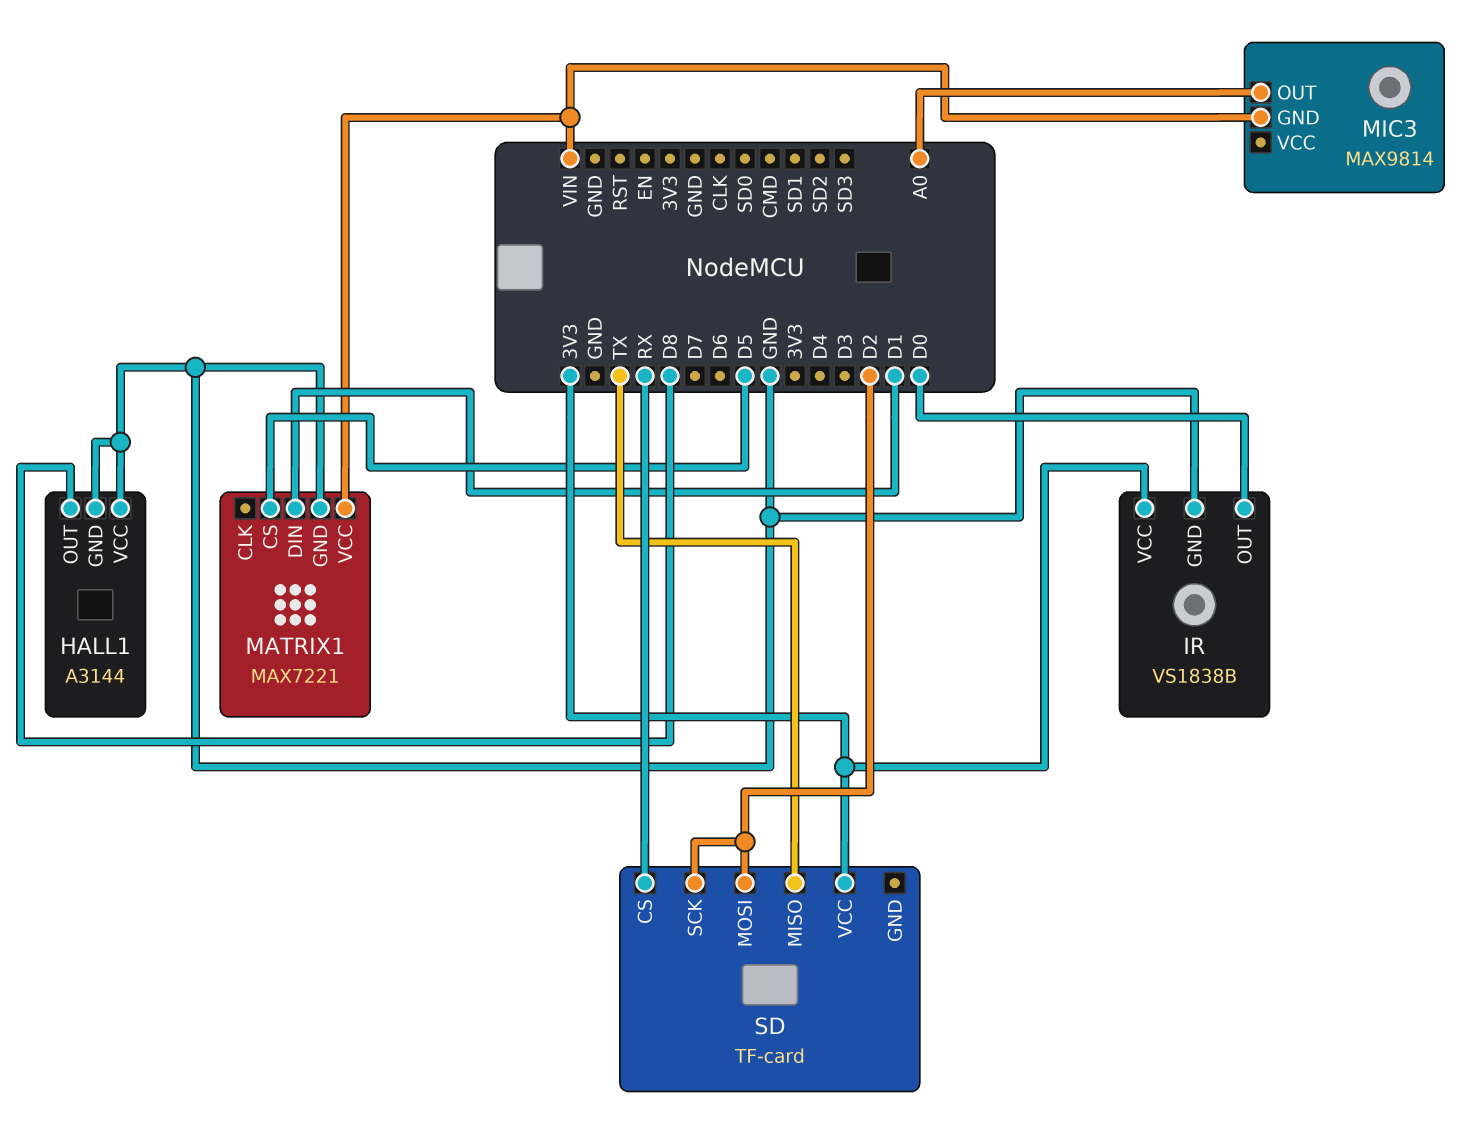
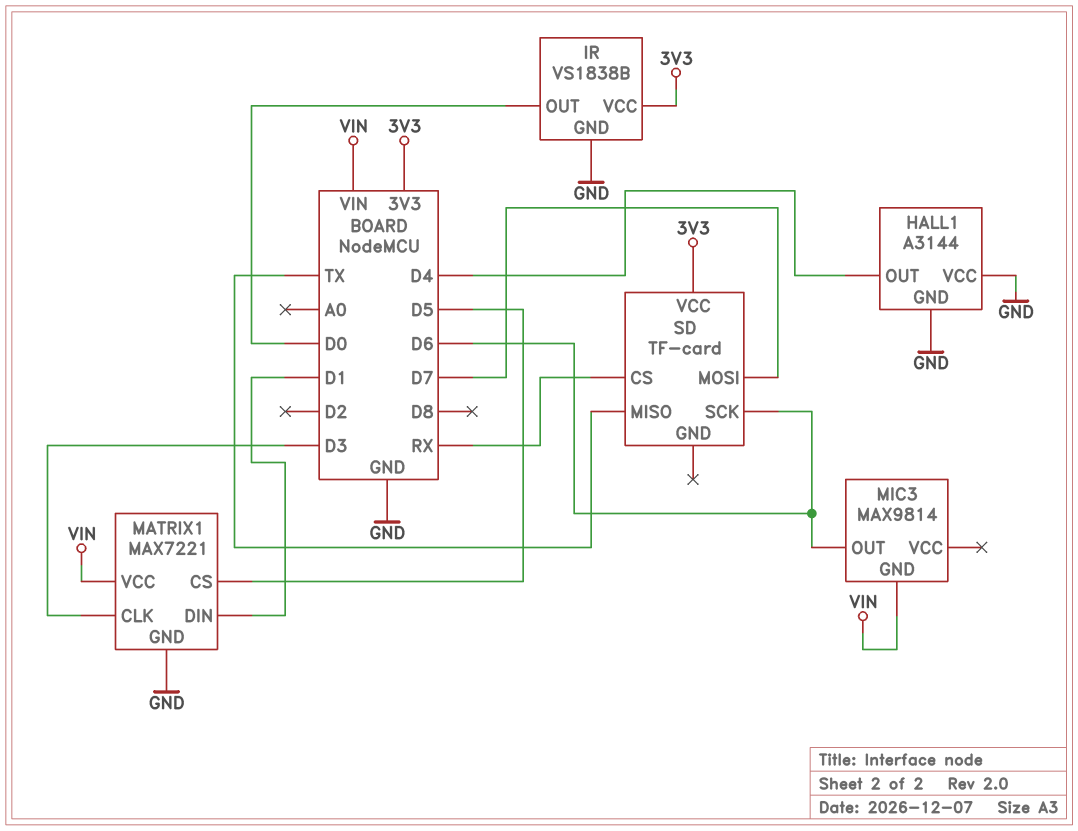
HALL1 pin OUT: D8 -> D4
MATRIX1 pin CLK: none -> D3
MIC3 pin OUT: A0 -> D6
SD pin MOSI: D2 -> D7
SD pin SCK: D2 -> D6

